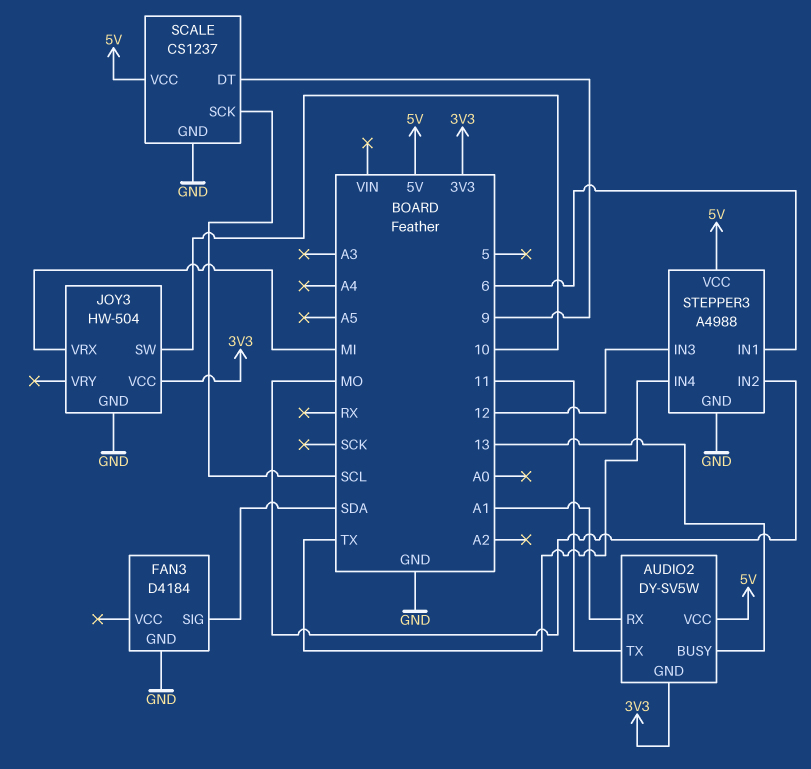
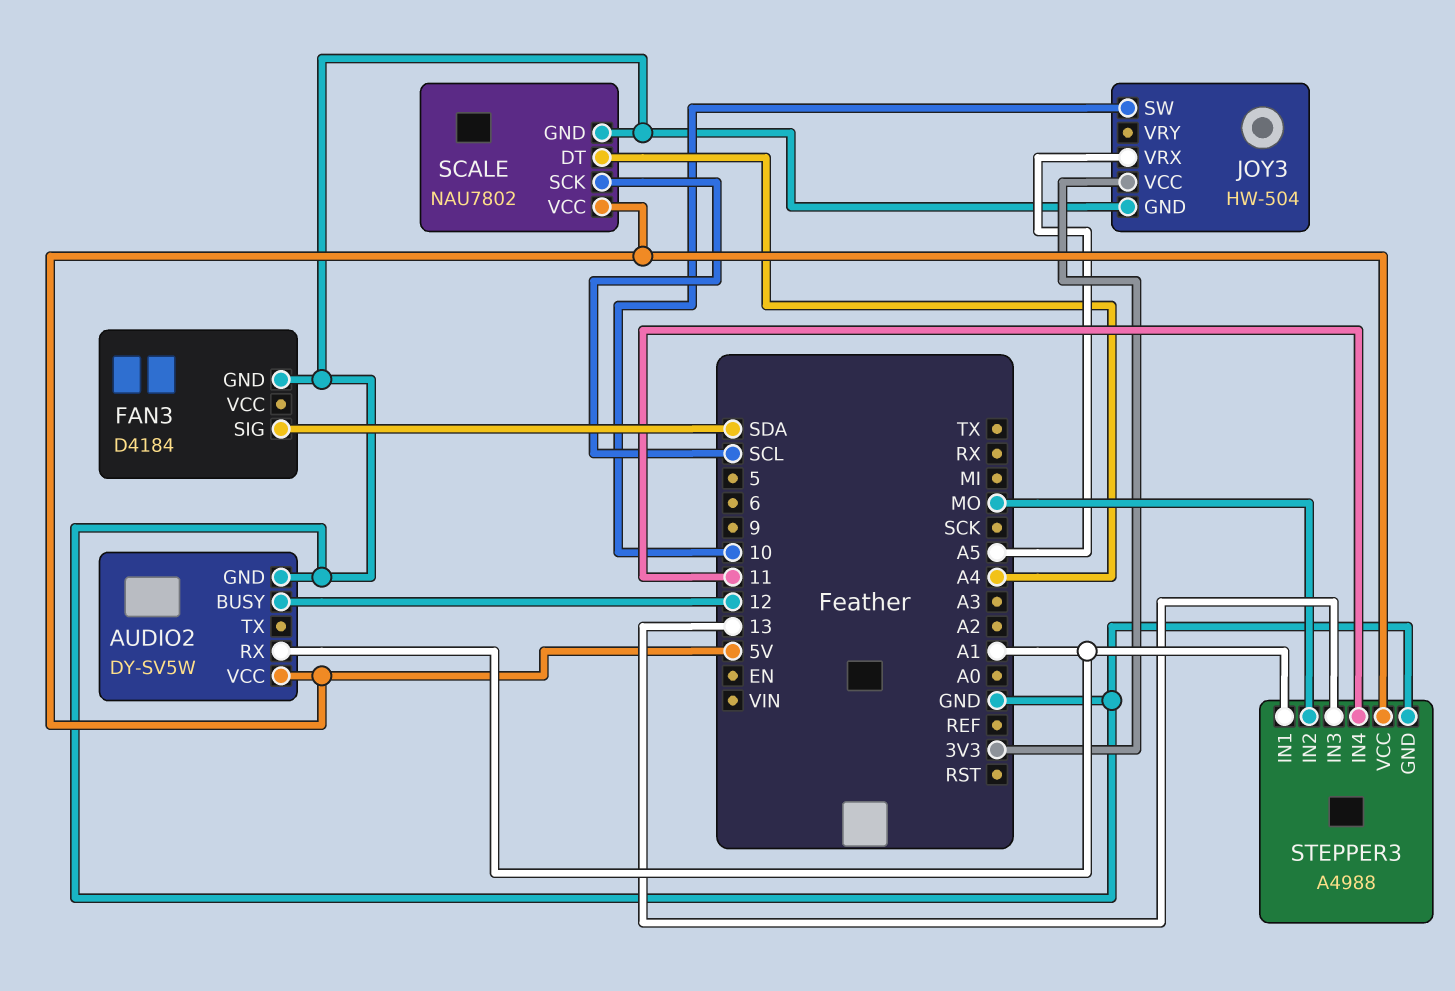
AUDIO2 pin BUSY: 13 -> 12
AUDIO2 pin GND: 3V3 -> GND
AUDIO2 pin TX: 11 -> none
JOY3 pin VRX: MI -> A5
SCALE: CS1237 -> NAU7802
SCALE pin DT: 9 -> A4
STEPPER3 pin IN1: 6 -> A1
STEPPER3 pin IN3: 12 -> 13
STEPPER3 pin IN4: TX -> 11

